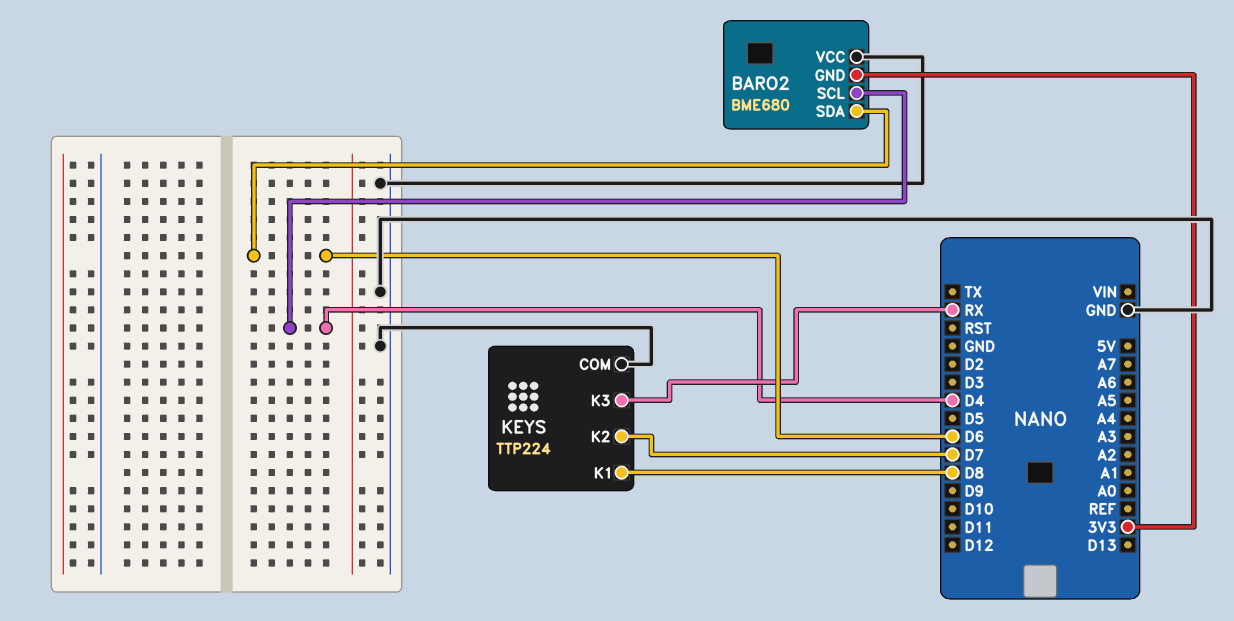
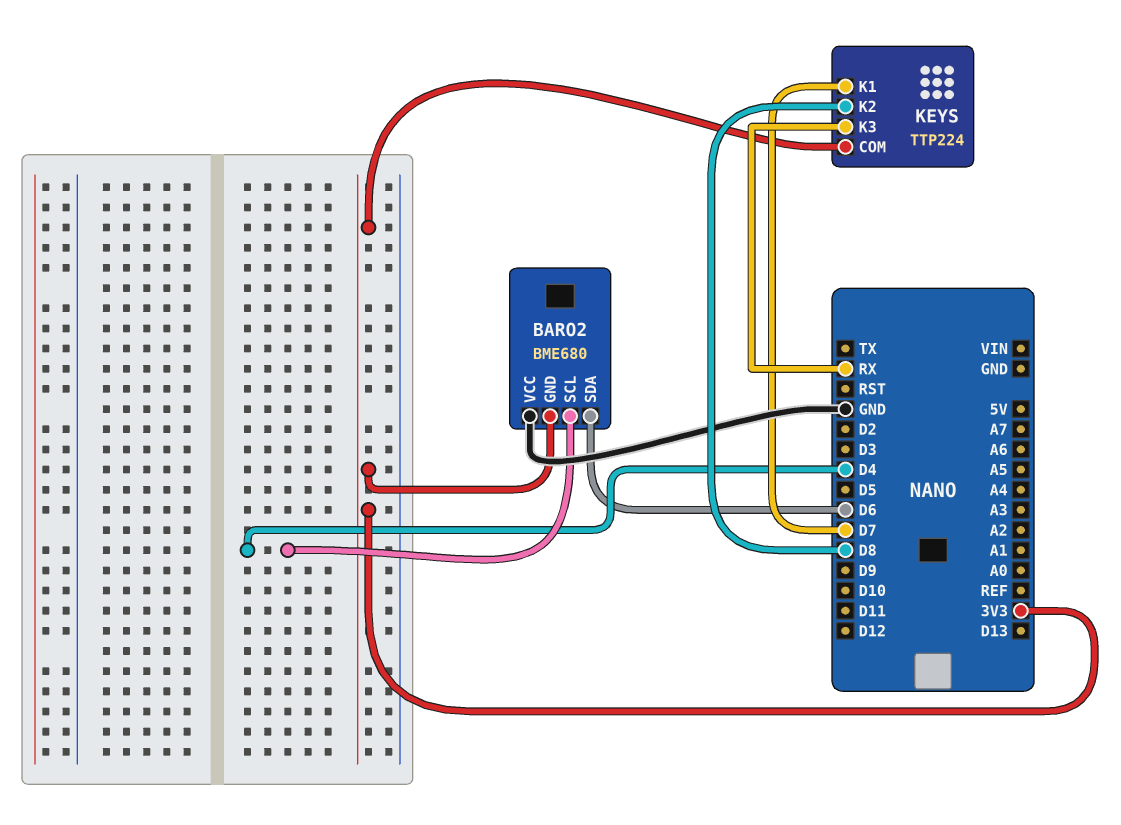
KEYS pin COM: GND -> 3V3
KEYS pin K1: D8 -> D7
KEYS pin K2: D7 -> D8

